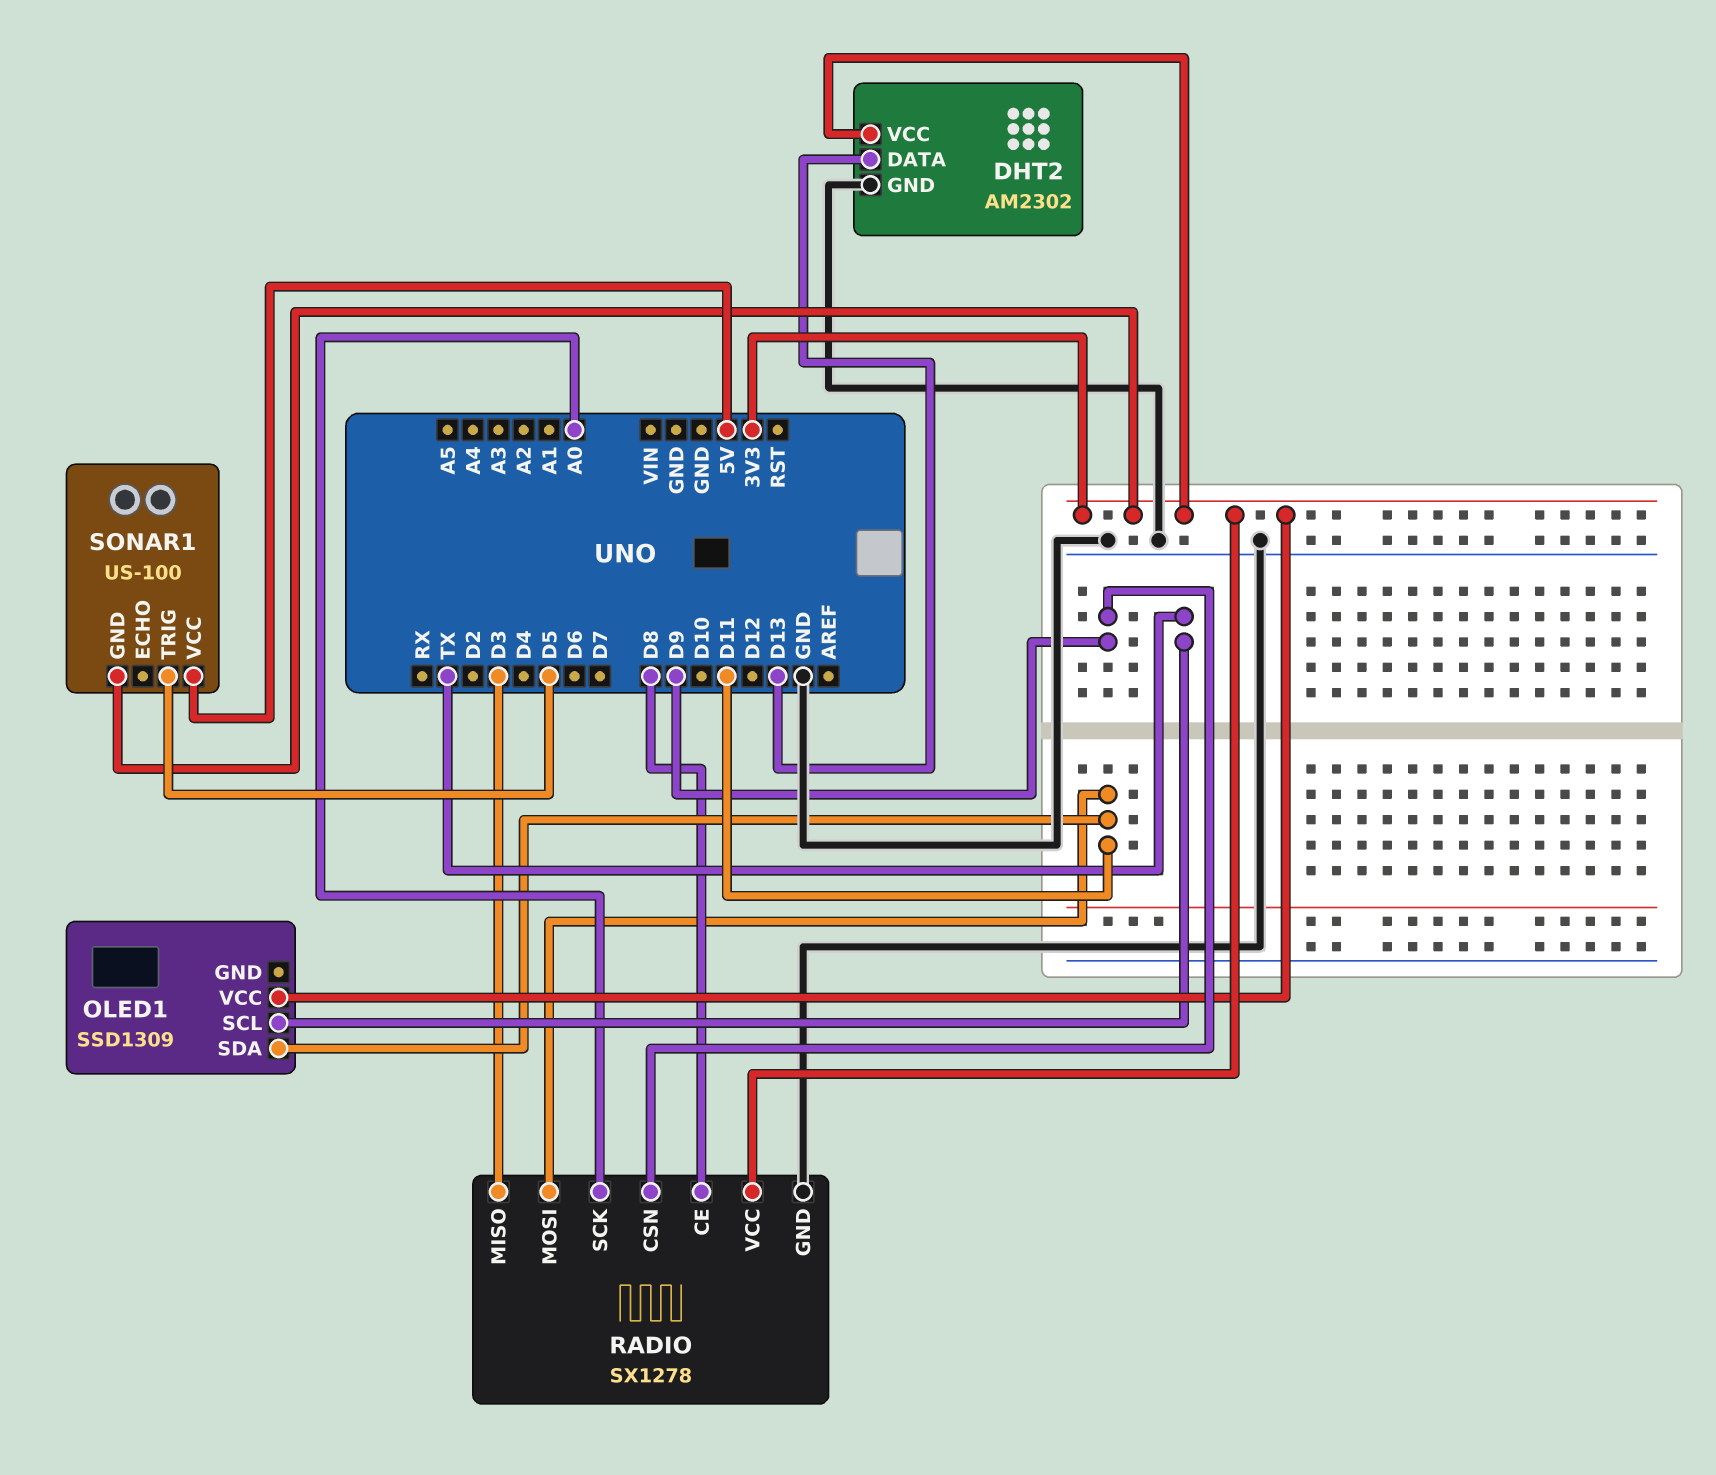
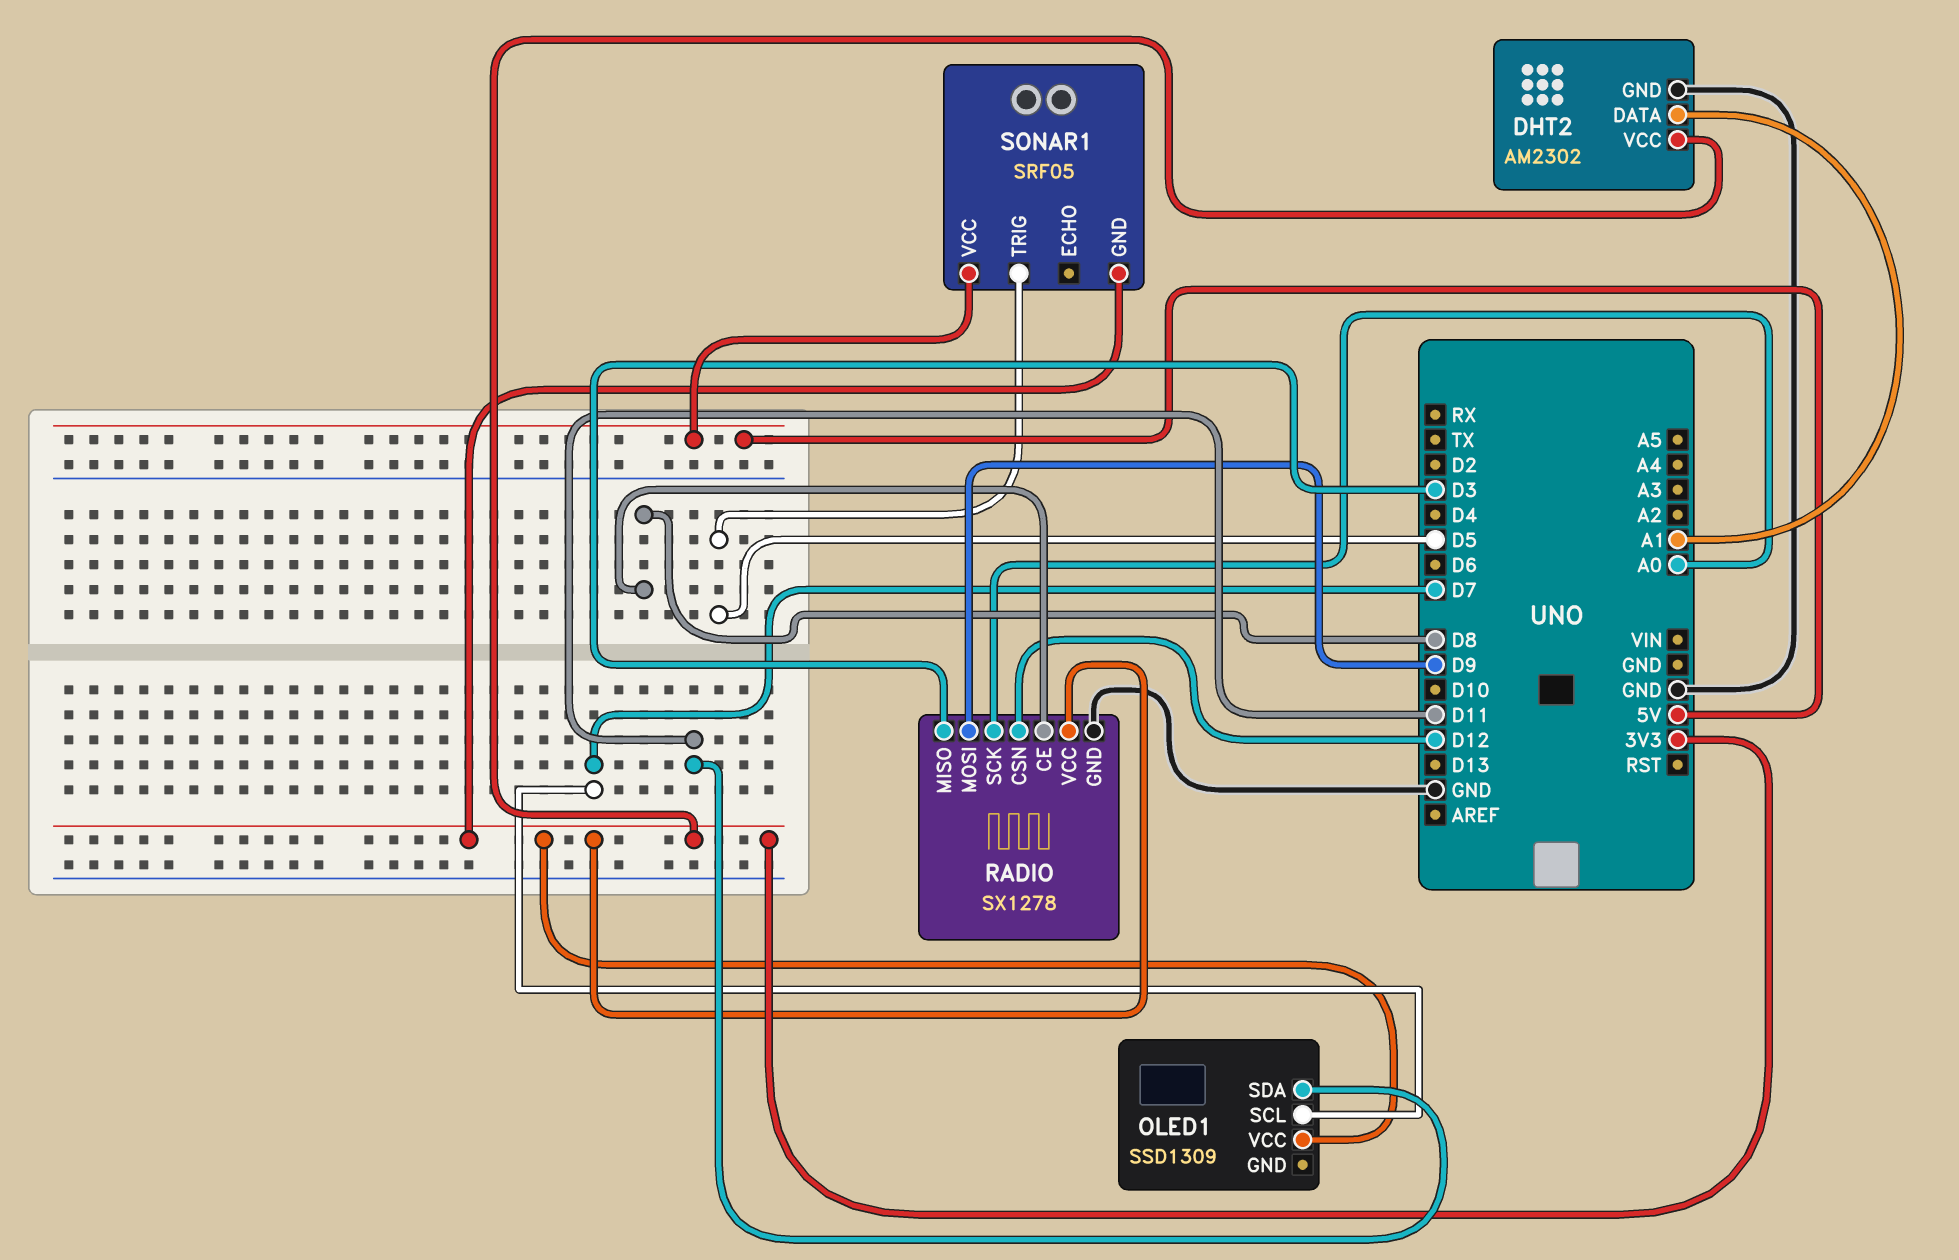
DHT2 pin DATA: D13 -> A1
OLED1 pin SCL: TX -> D7
RADIO pin CSN: D9 -> D12
RADIO pin MOSI: D11 -> D9
SONAR1: US-100 -> SRF05

